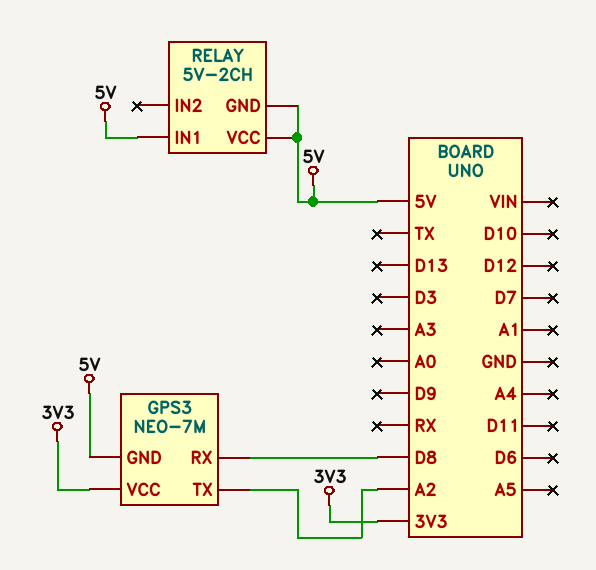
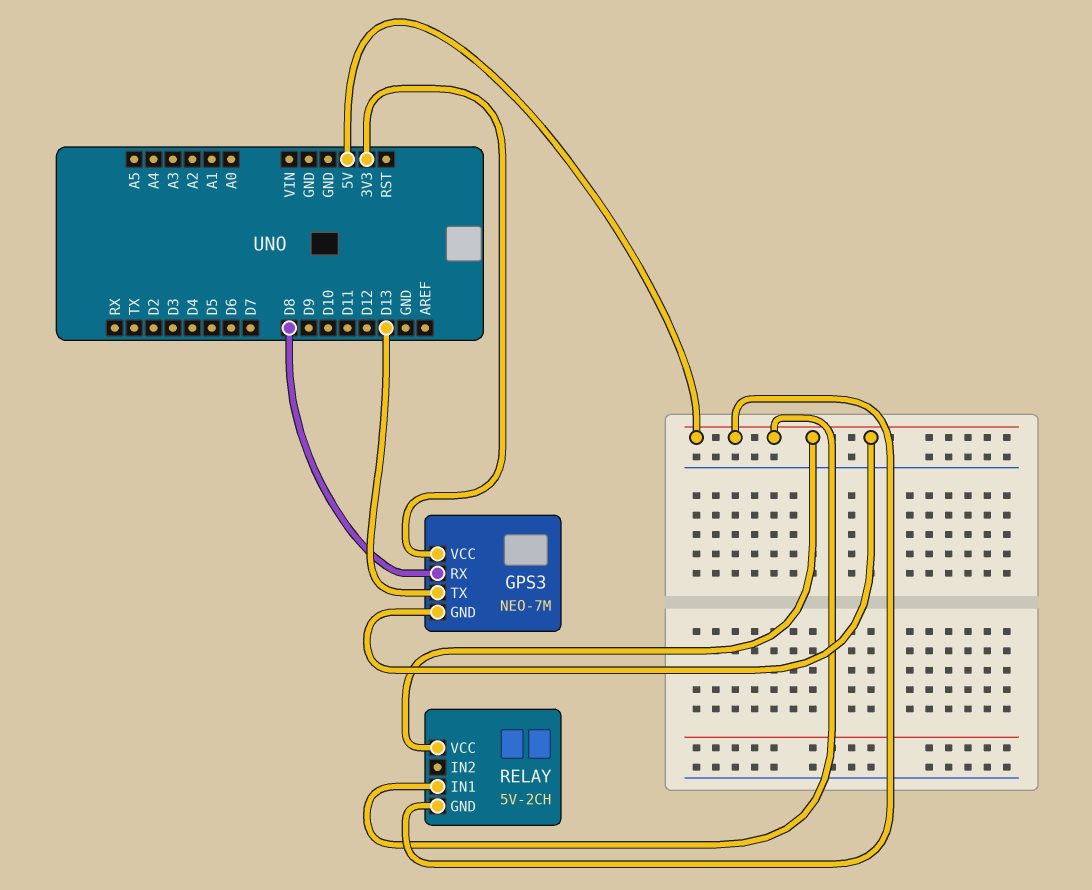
GPS3 pin TX: A2 -> D13

